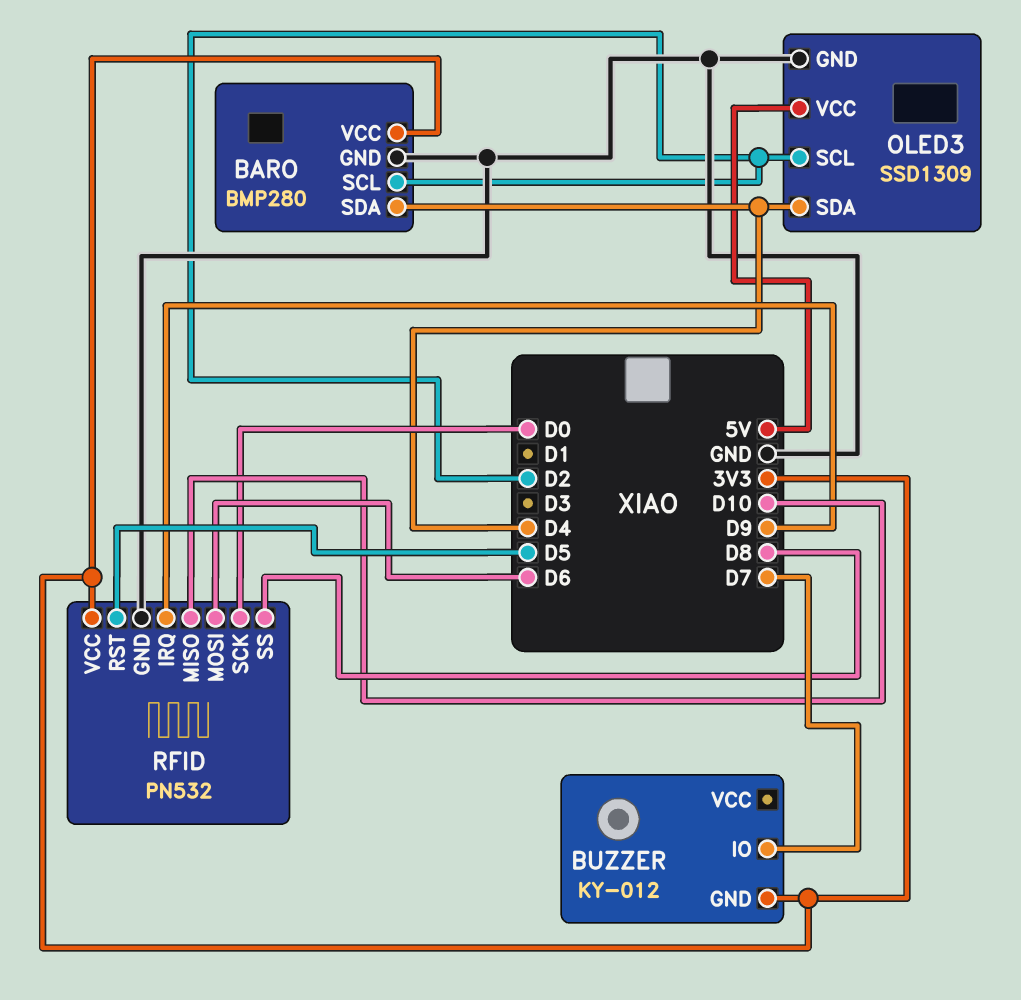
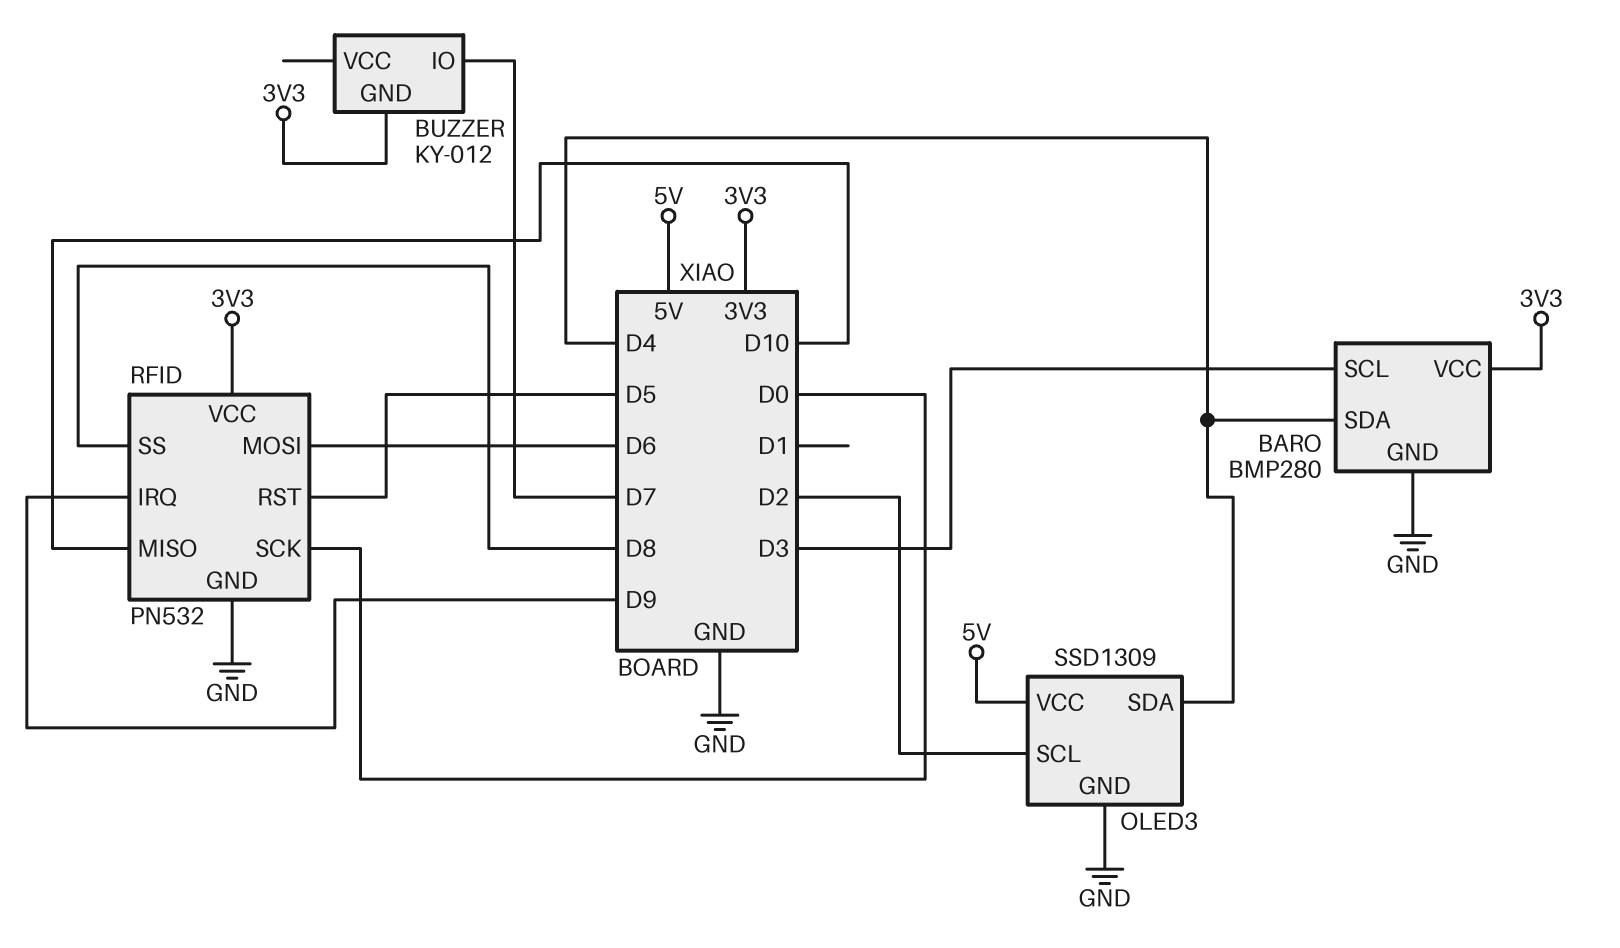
BARO pin SCL: D2 -> D3

